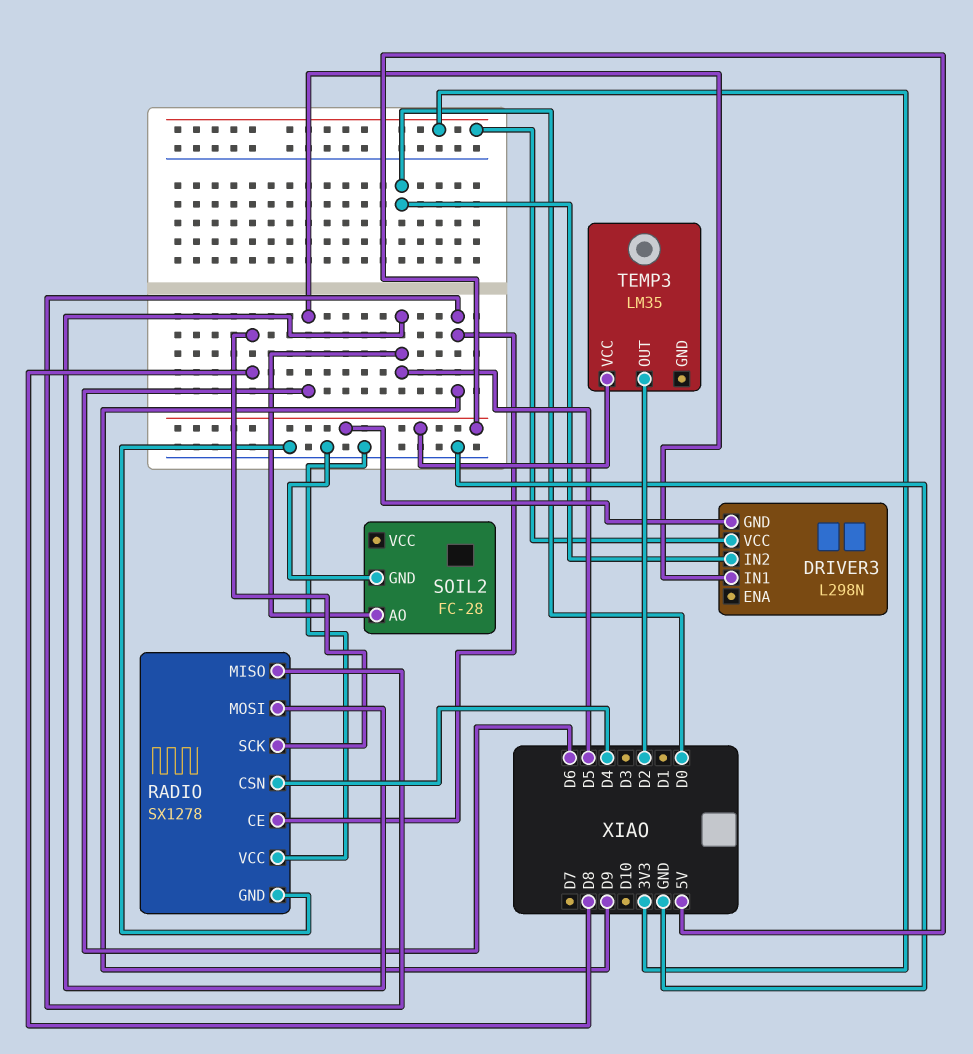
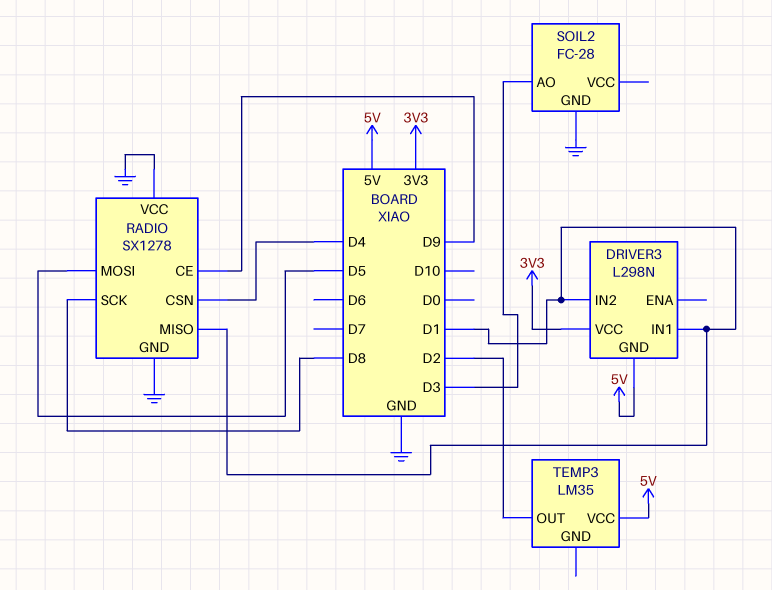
DRIVER3 pin IN1: D6 -> D1
DRIVER3 pin IN2: D0 -> D1
RADIO pin MISO: D9 -> D1
SOIL2 pin AO: D5 -> D3

